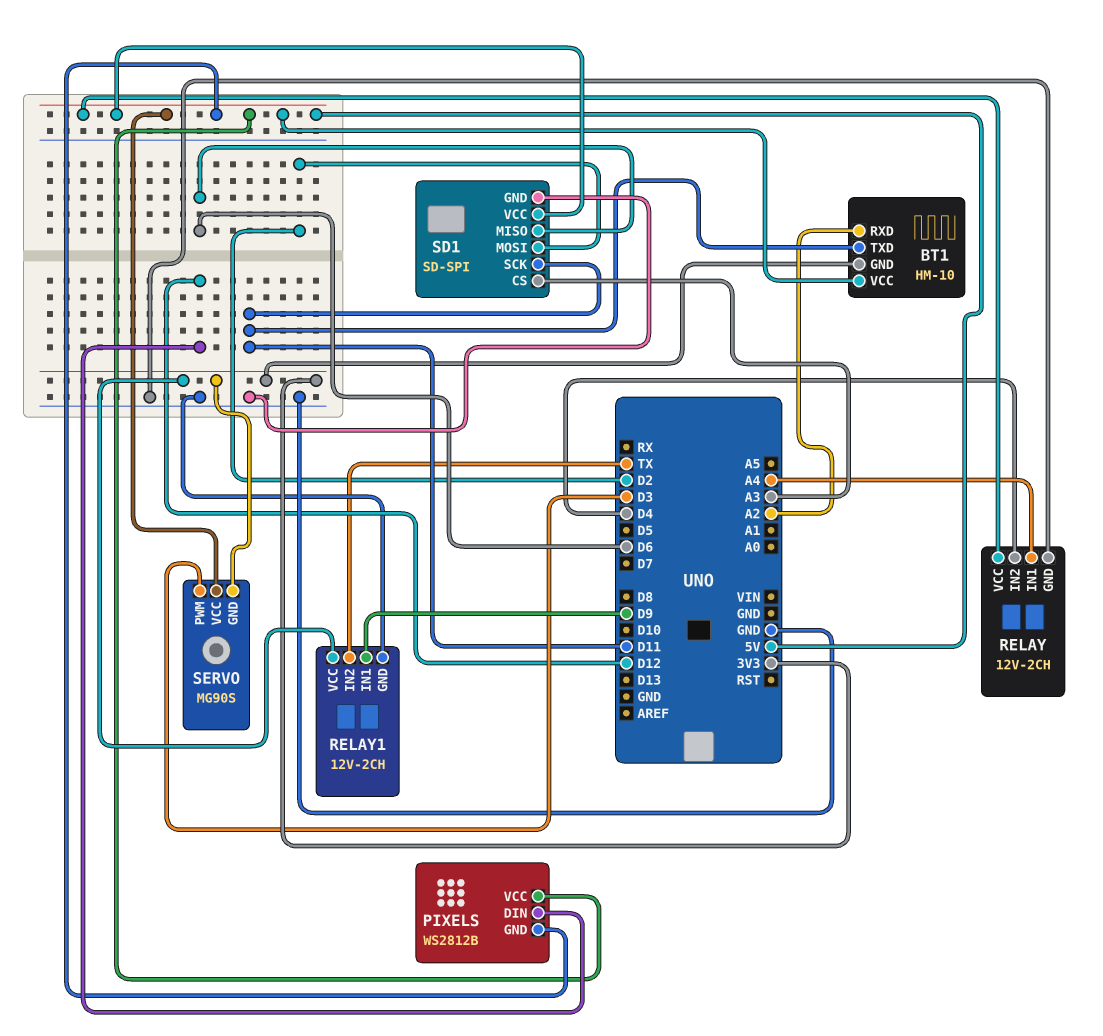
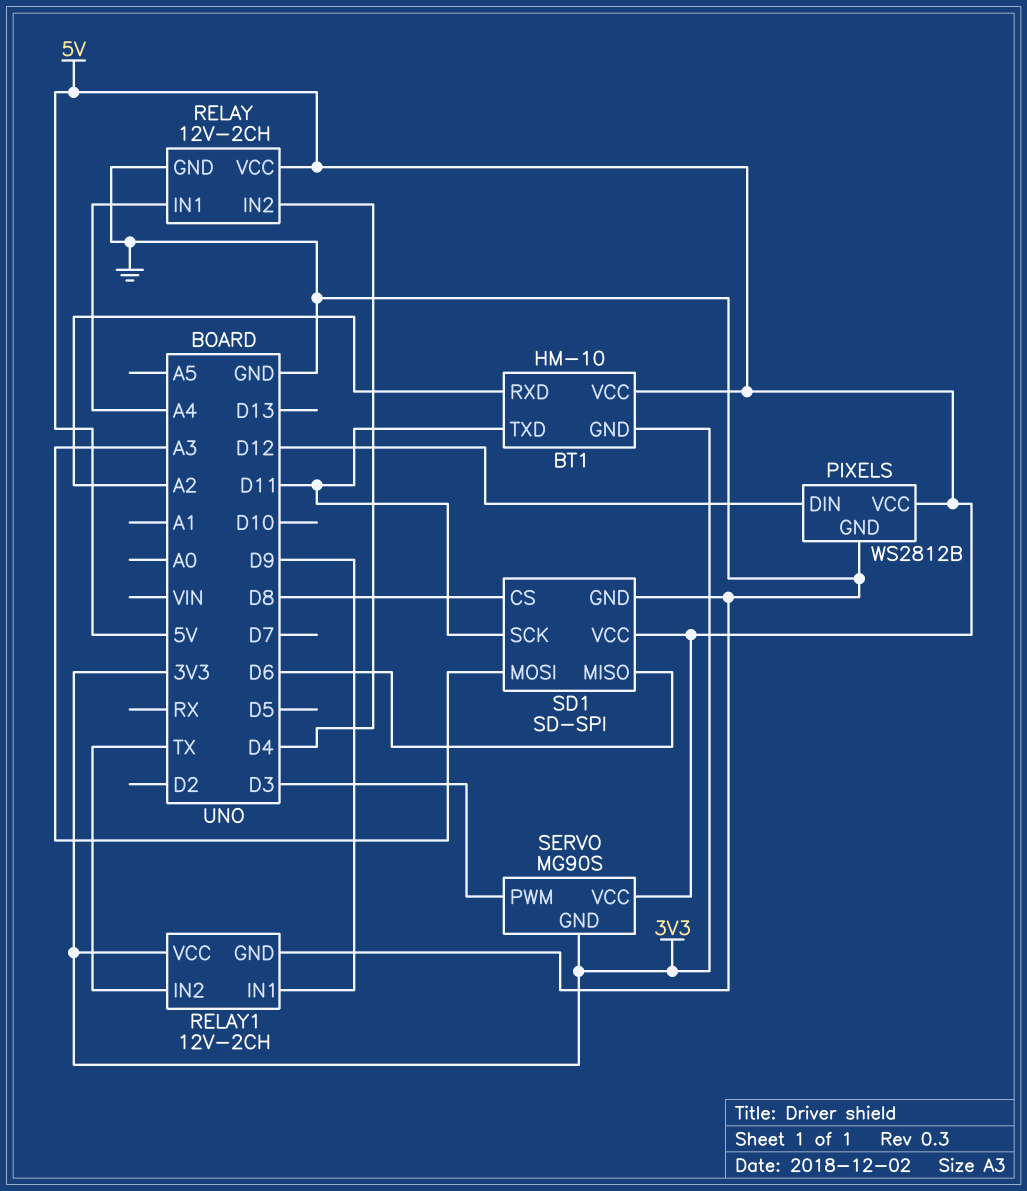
PIXELS pin GND: 5V -> GND
SD1 pin CS: A3 -> D8
SD1 pin MOSI: D2 -> A3

